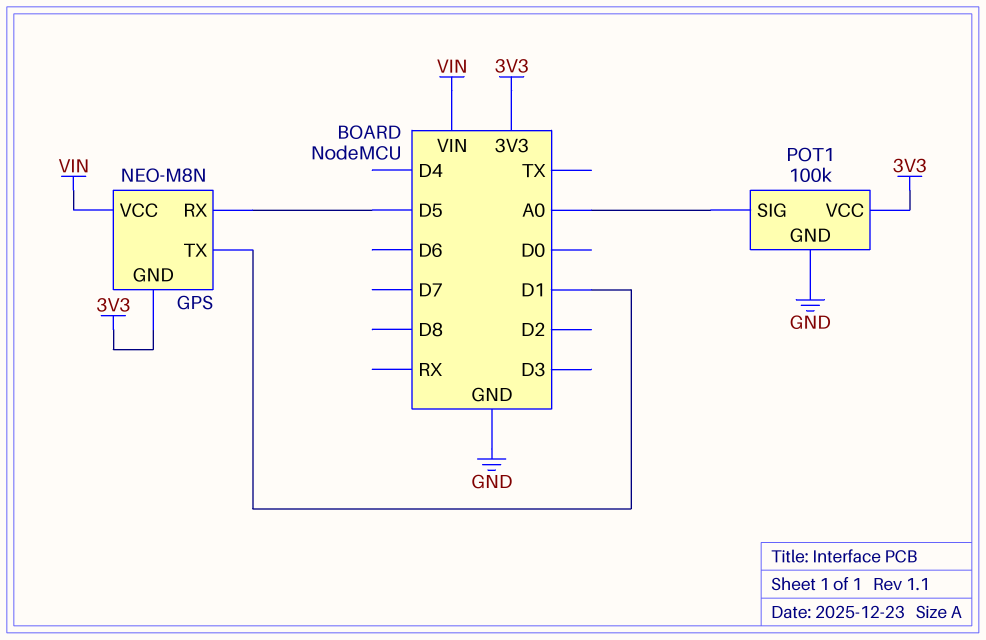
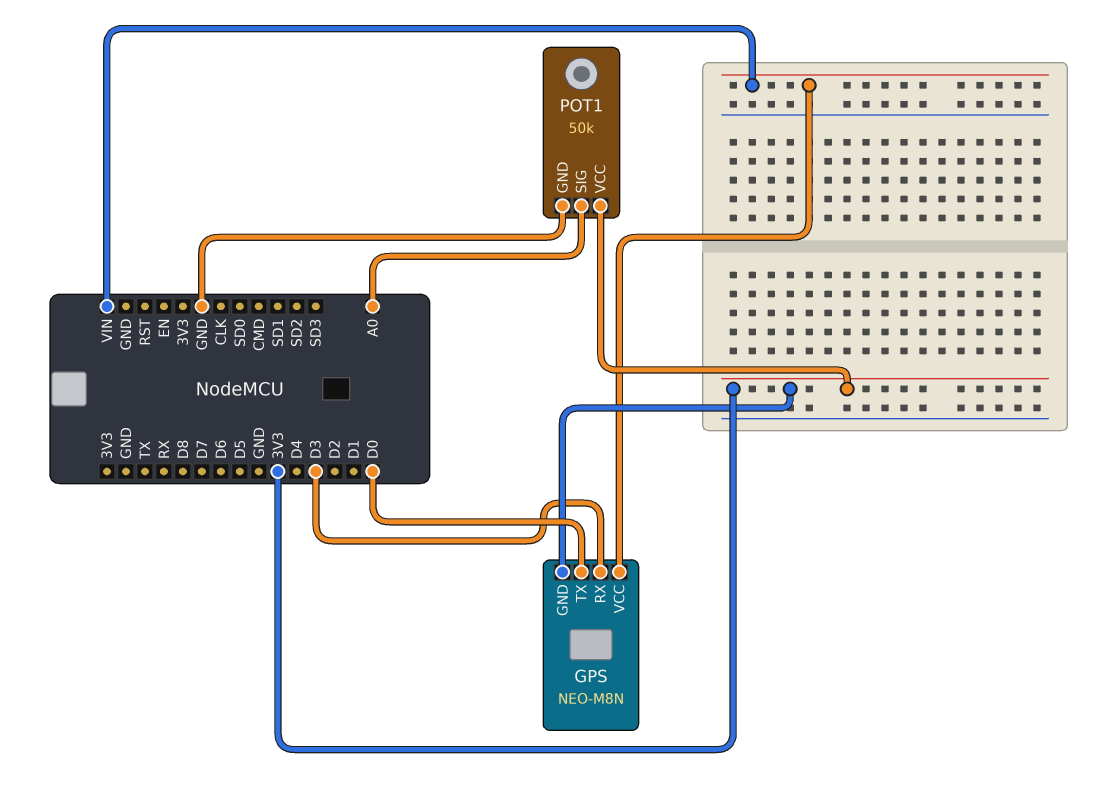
GPS pin RX: D5 -> D3
GPS pin TX: D1 -> D0
POT1: 100k -> 50k

